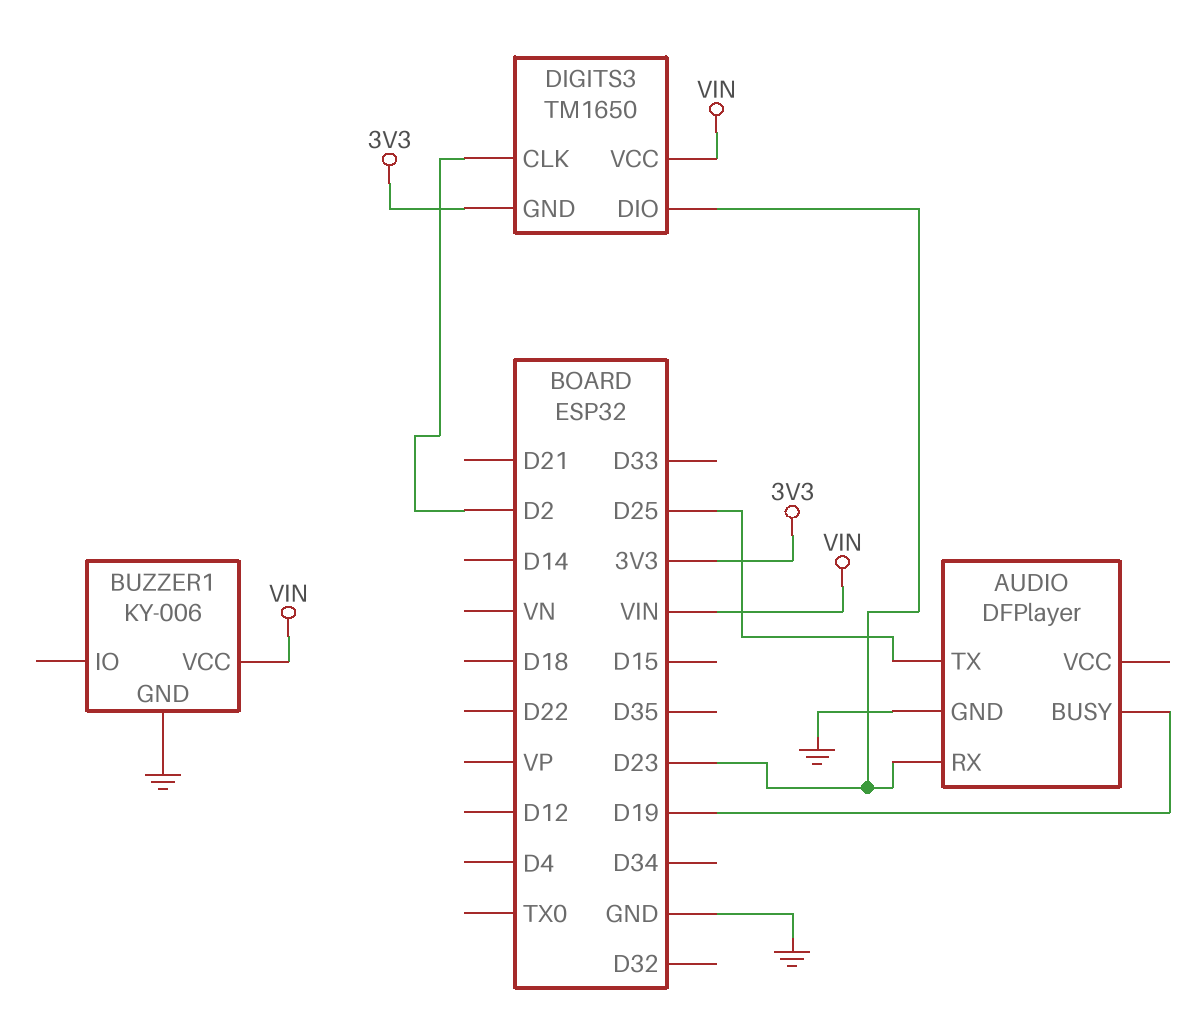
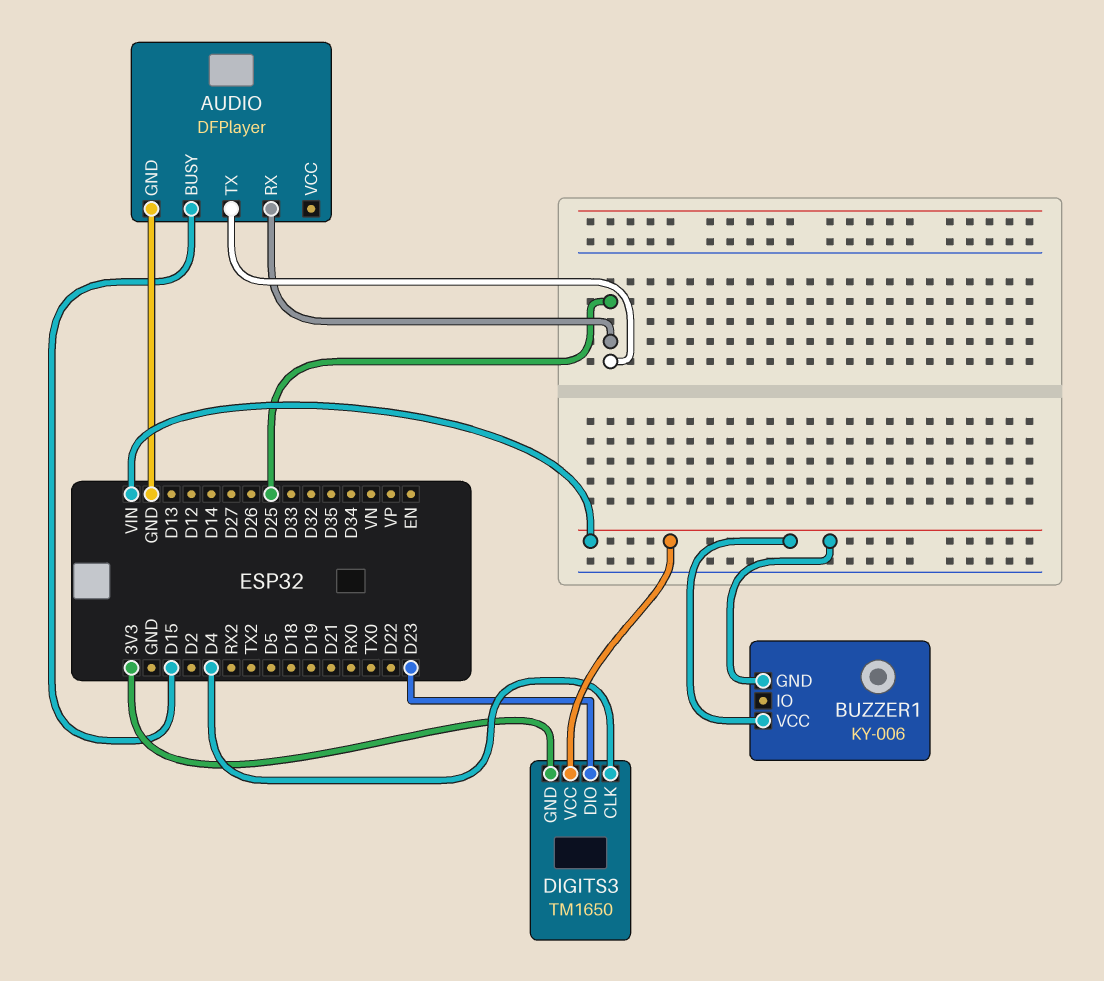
AUDIO pin BUSY: D19 -> D15
AUDIO pin RX: D23 -> D25
BUZZER1 pin GND: GND -> VIN
DIGITS3 pin CLK: D2 -> D4

